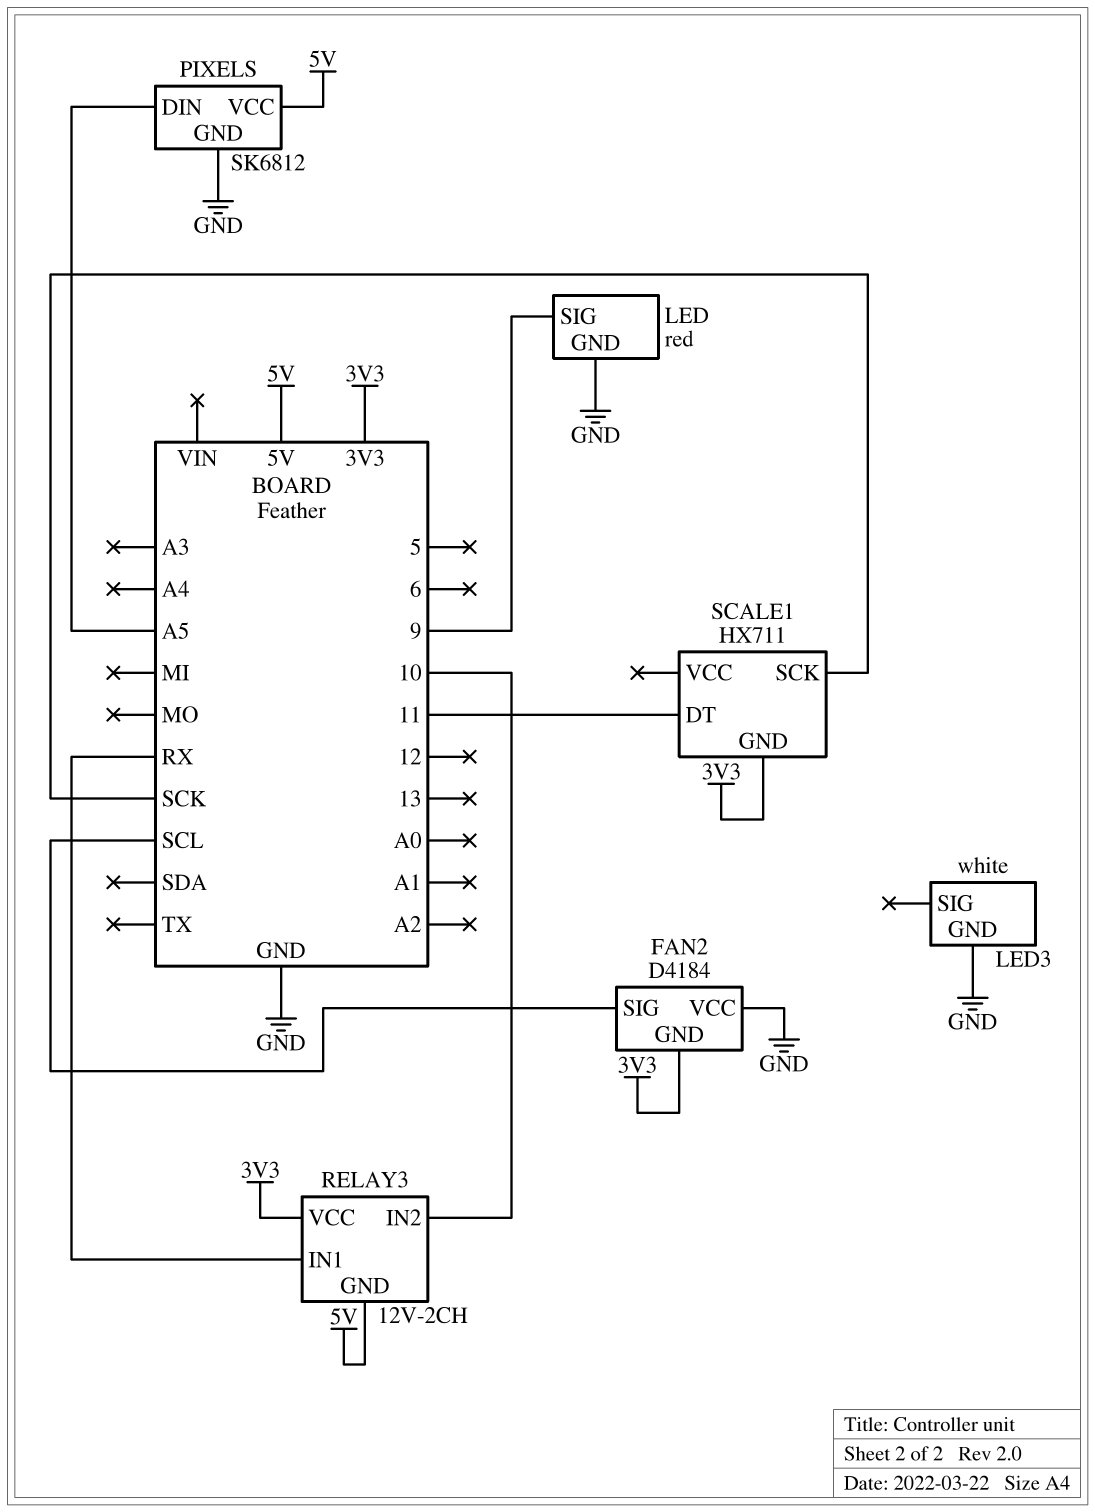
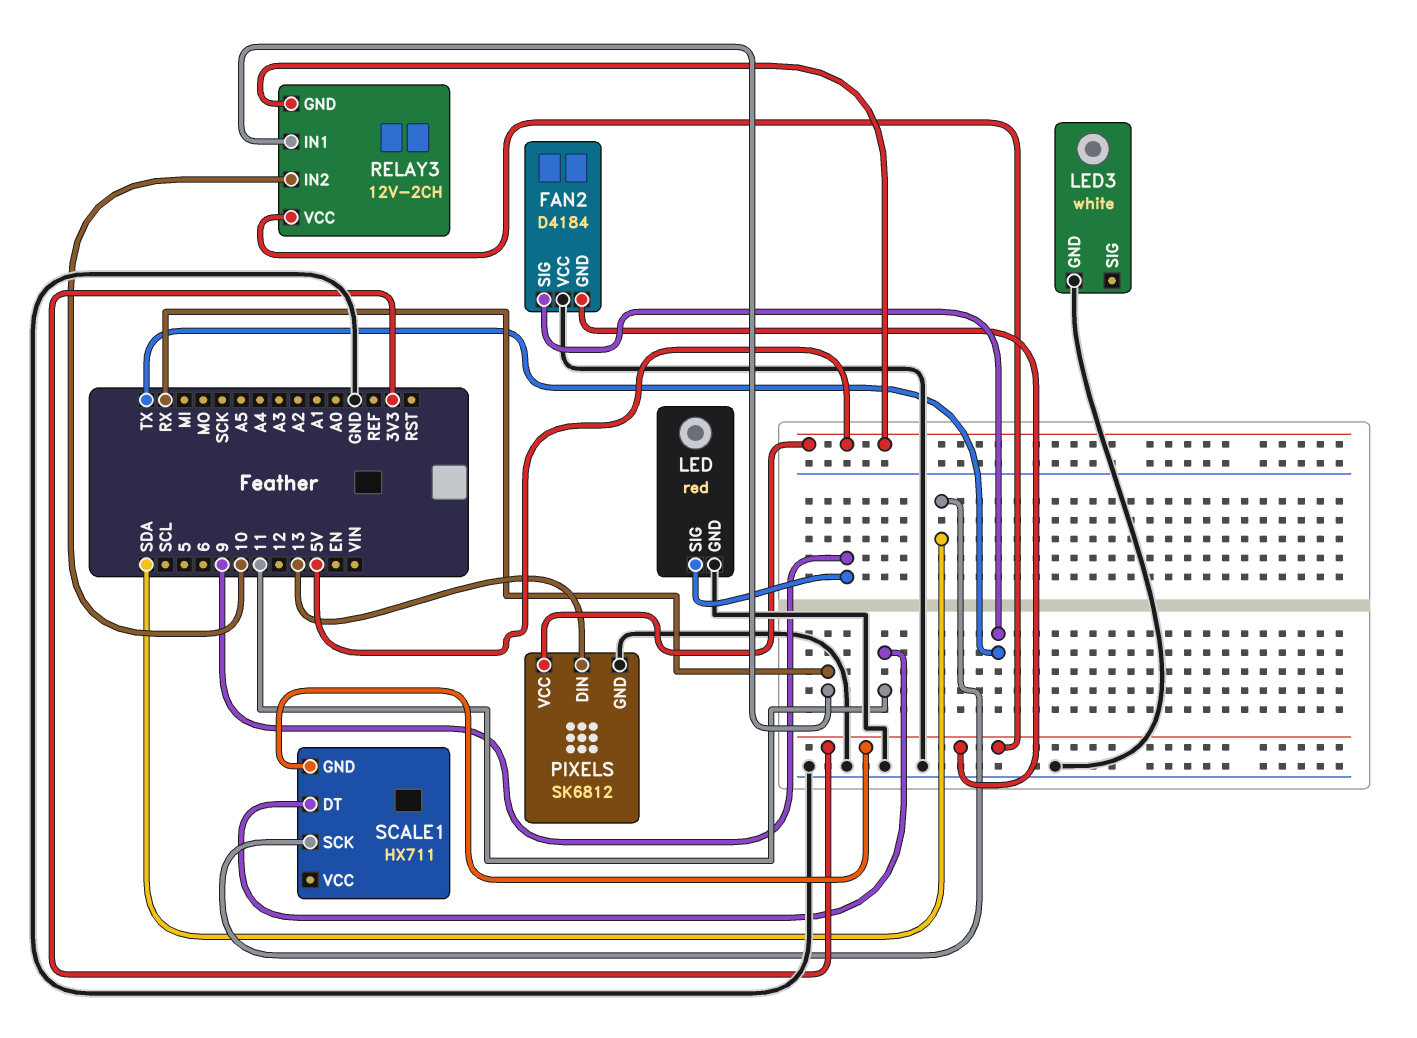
FAN2 pin SIG: SCL -> TX
PIXELS pin DIN: A5 -> 13
SCALE1 pin SCK: SCK -> SDA

